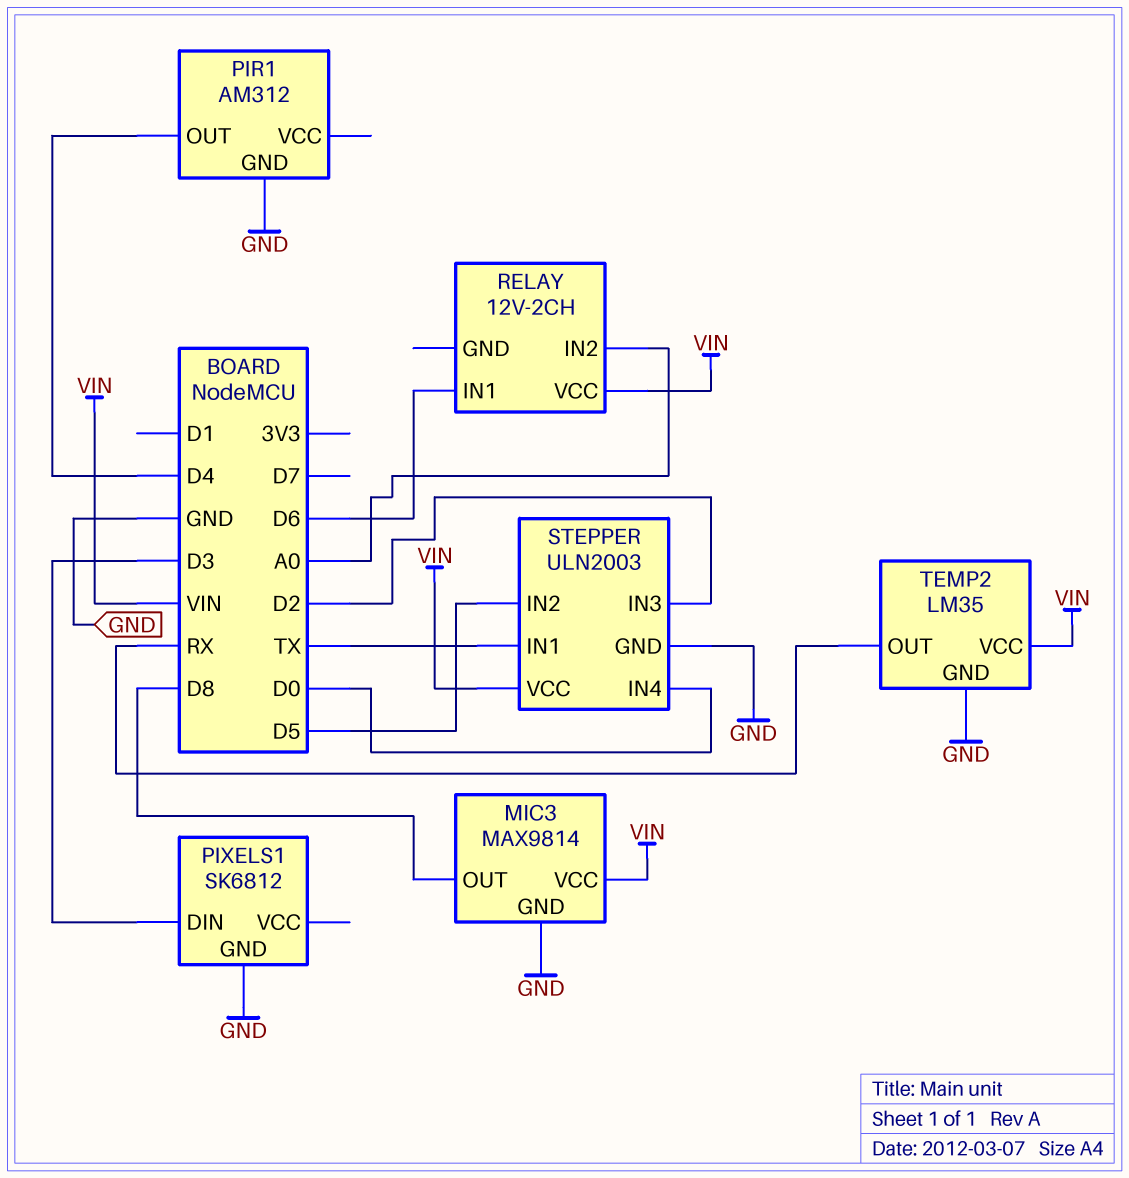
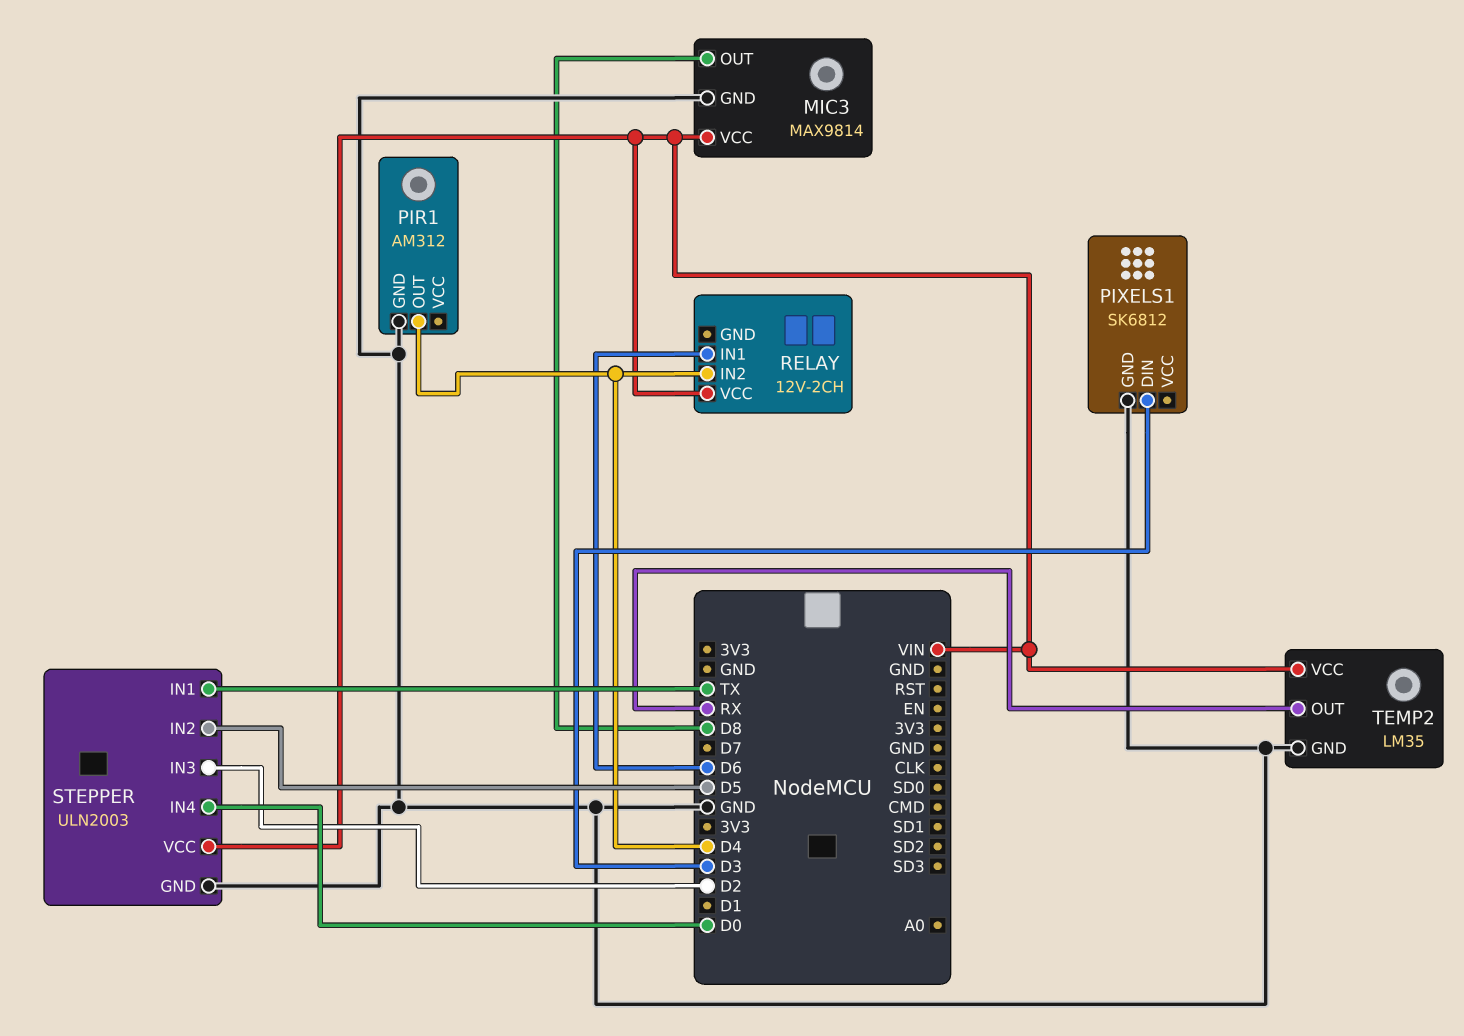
RELAY pin IN2: A0 -> D4

